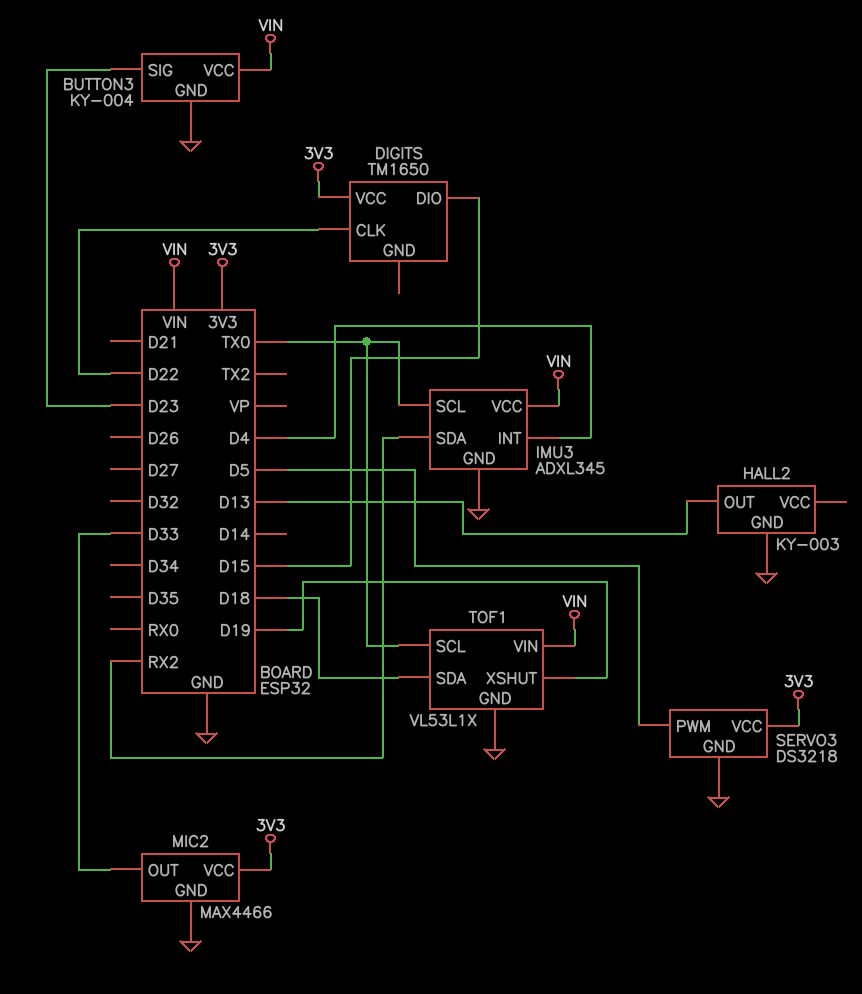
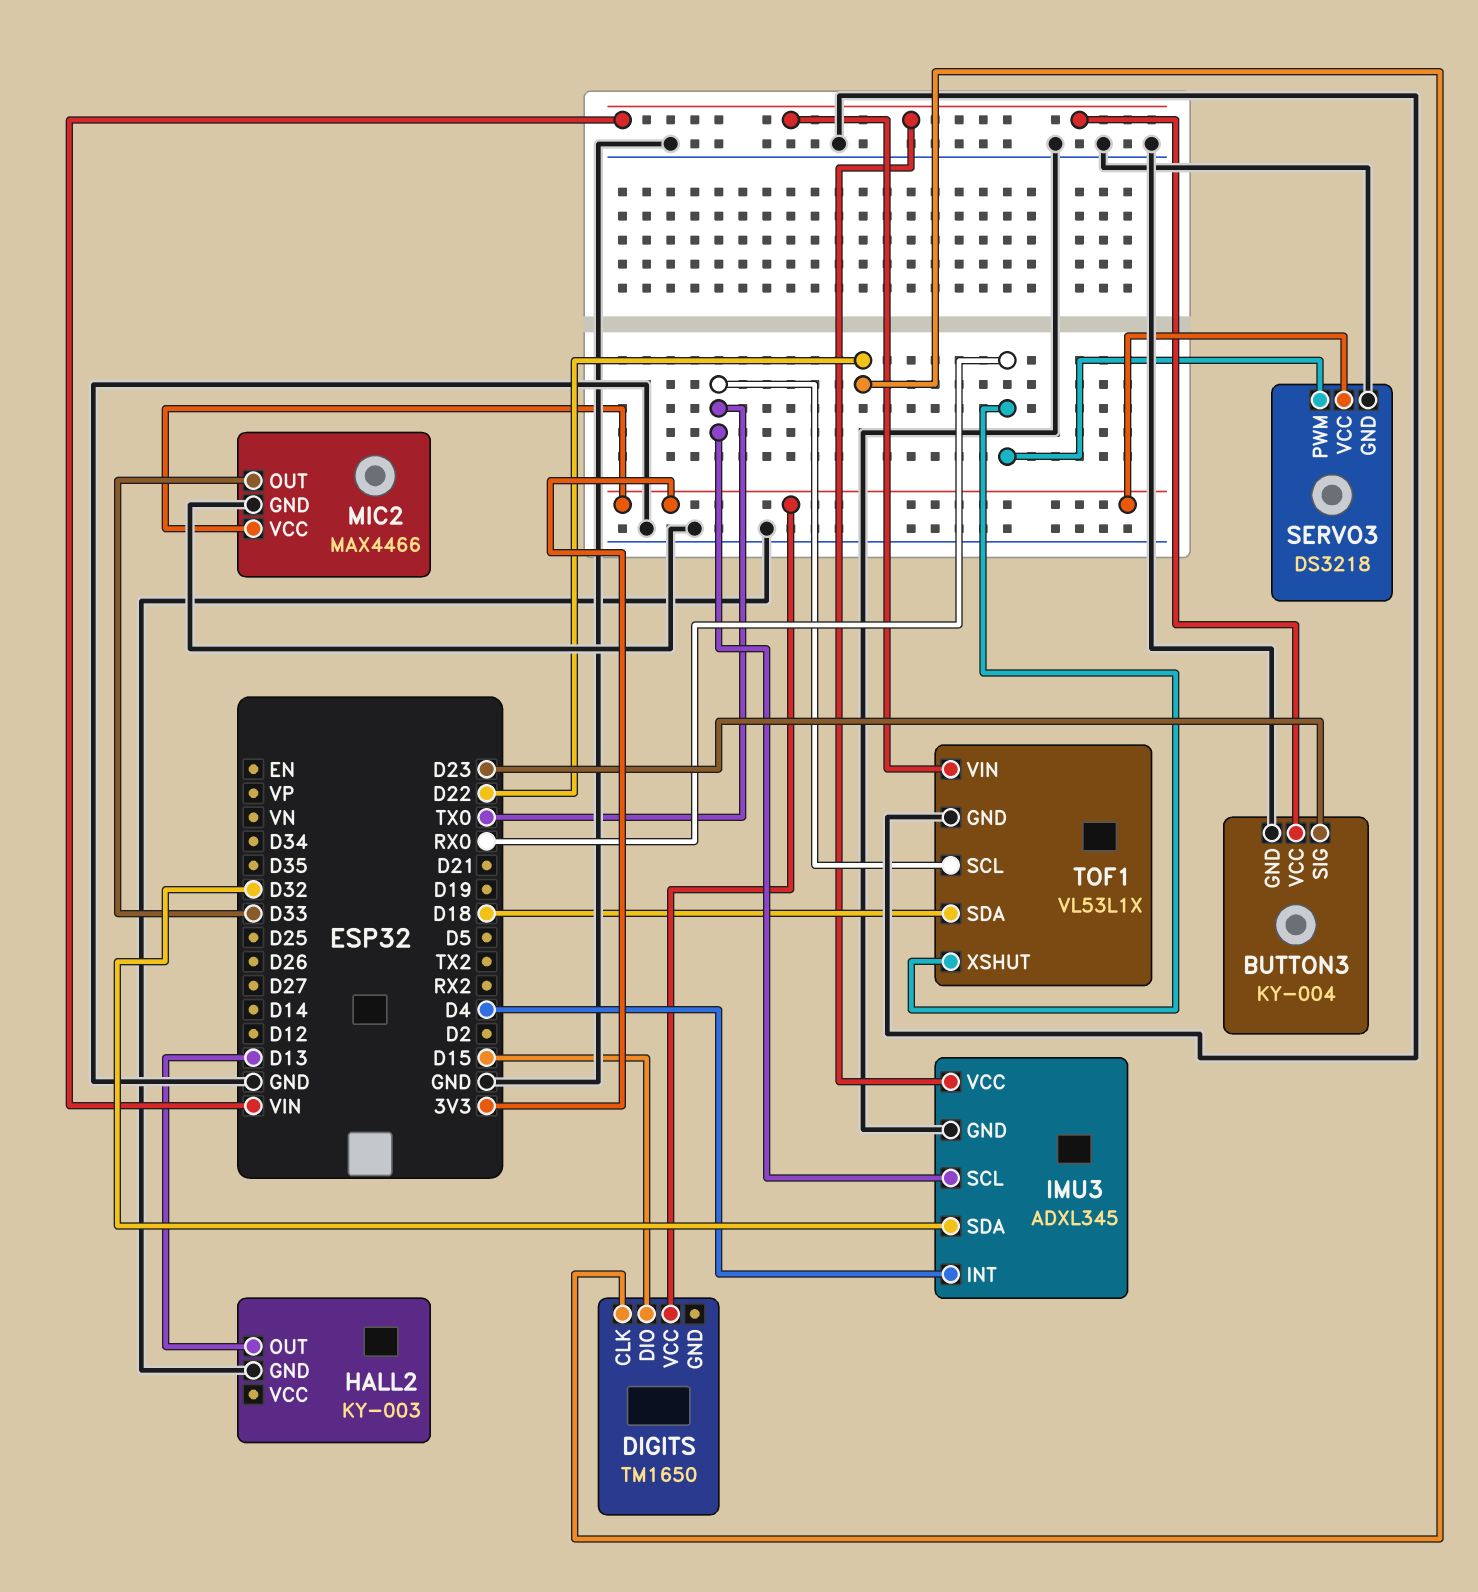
IMU3 pin SDA: RX2 -> D32
SERVO3 pin PWM: D5 -> RX0
TOF1 pin XSHUT: D19 -> RX0

